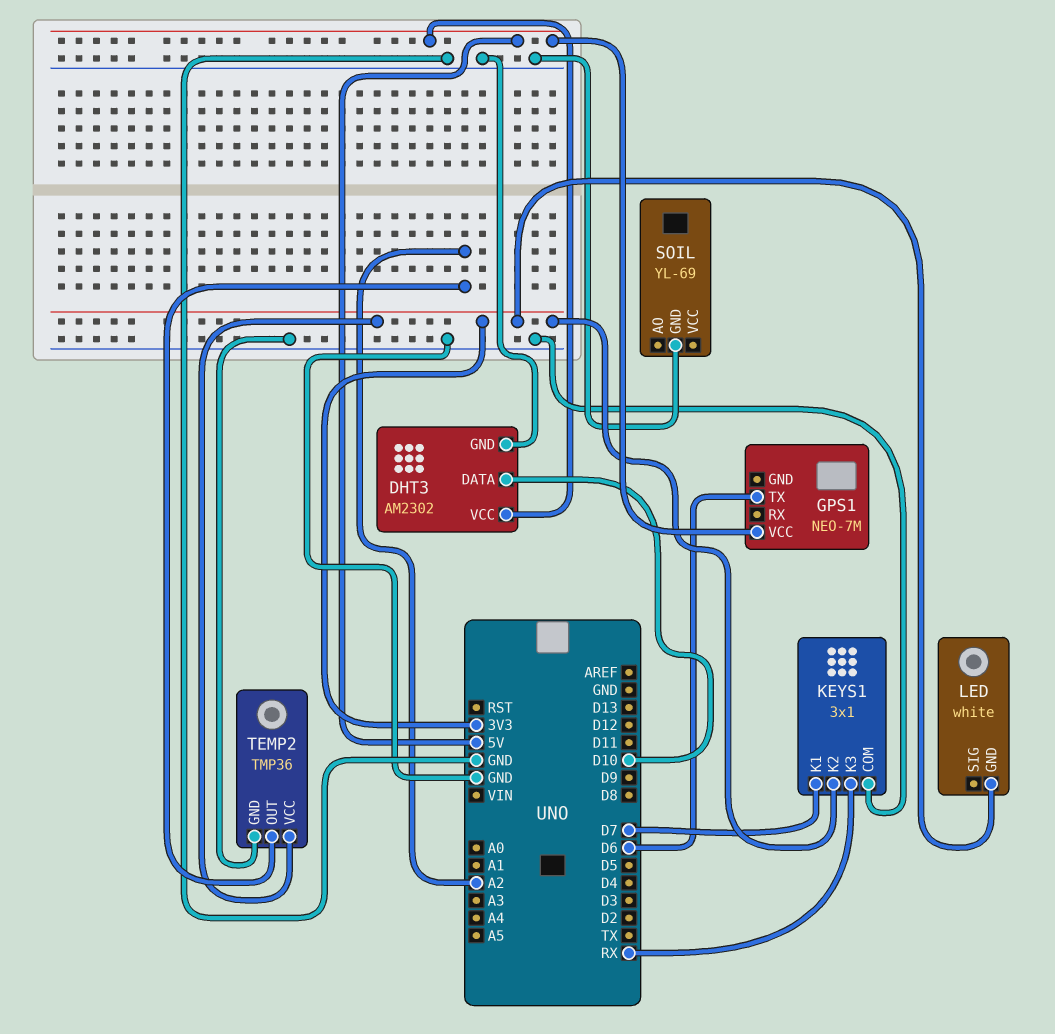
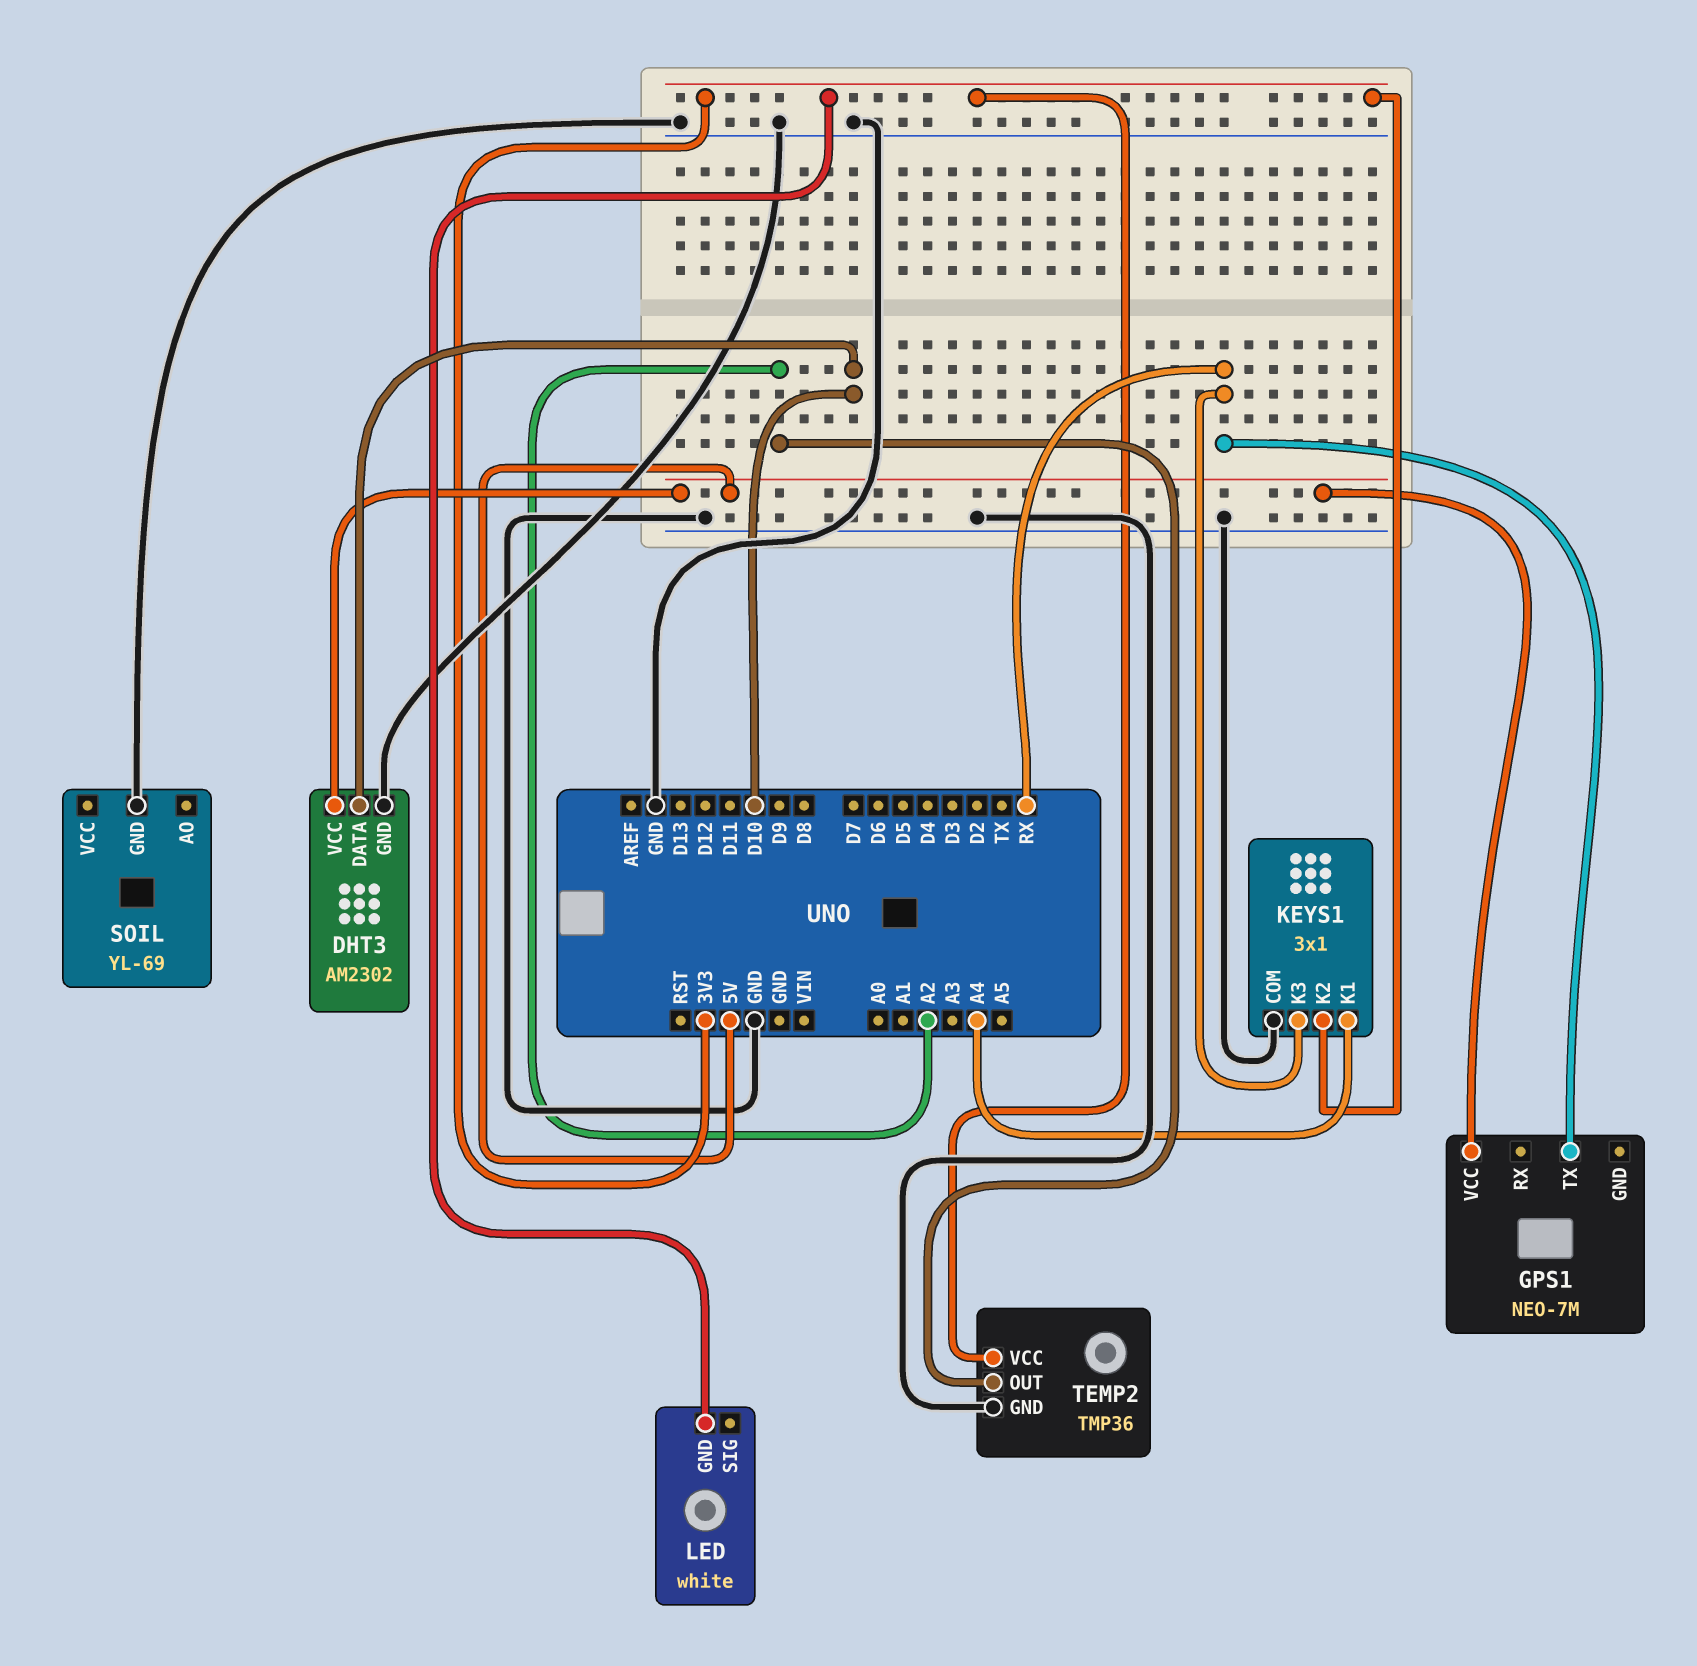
GPS1 pin TX: D6 -> RX
KEYS1 pin K1: D7 -> A4

